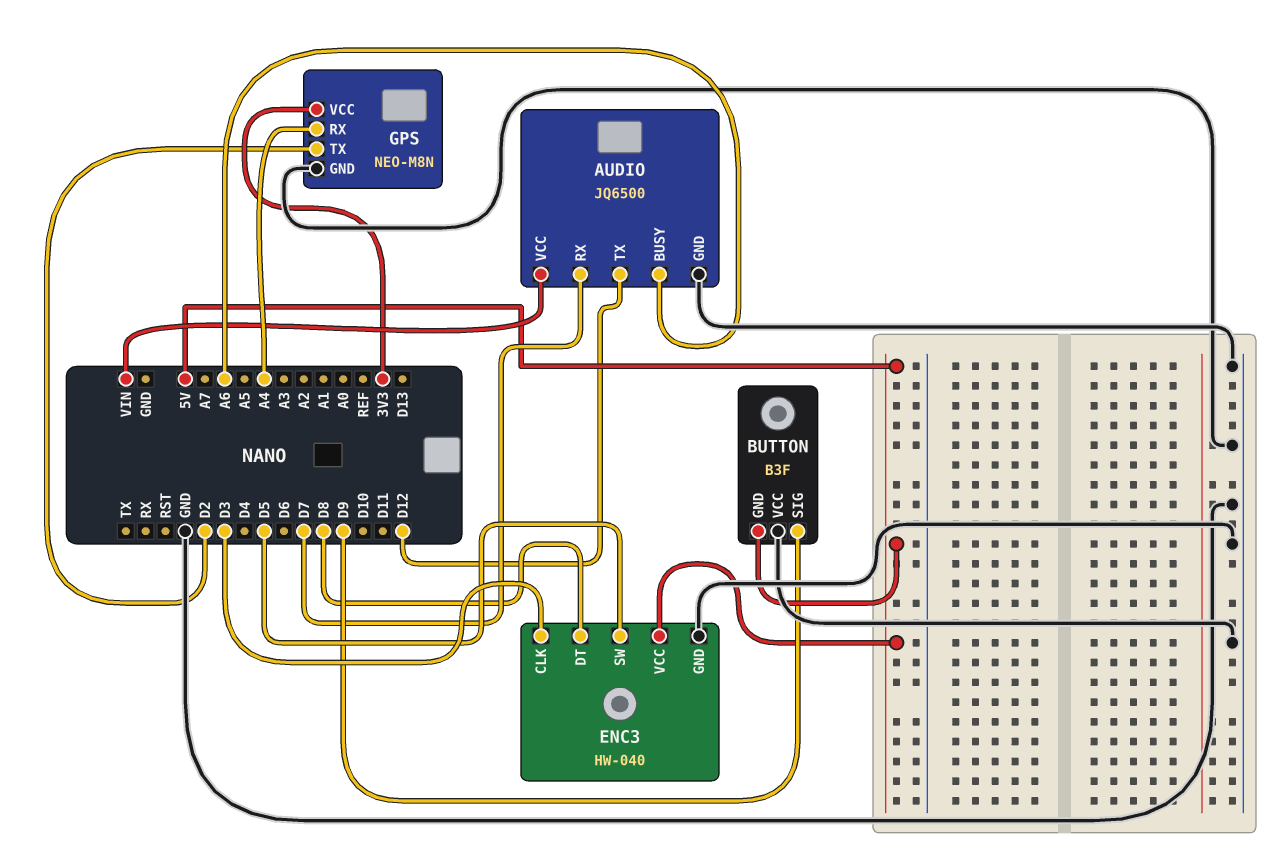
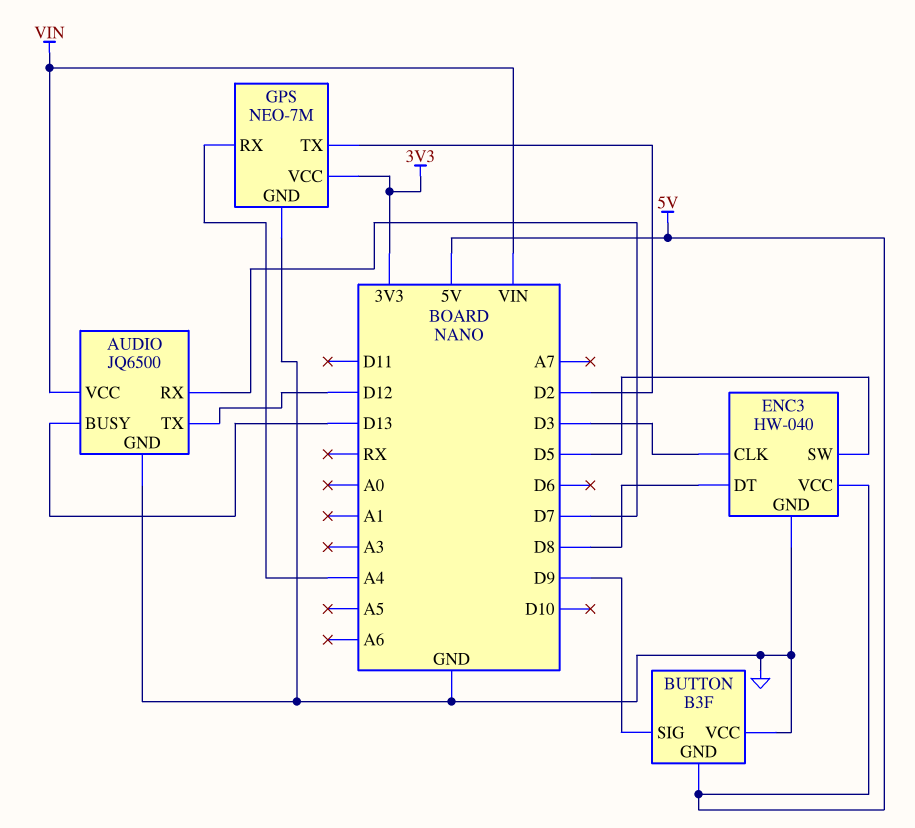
AUDIO pin BUSY: A6 -> D13
GPS: NEO-M8N -> NEO-7M

